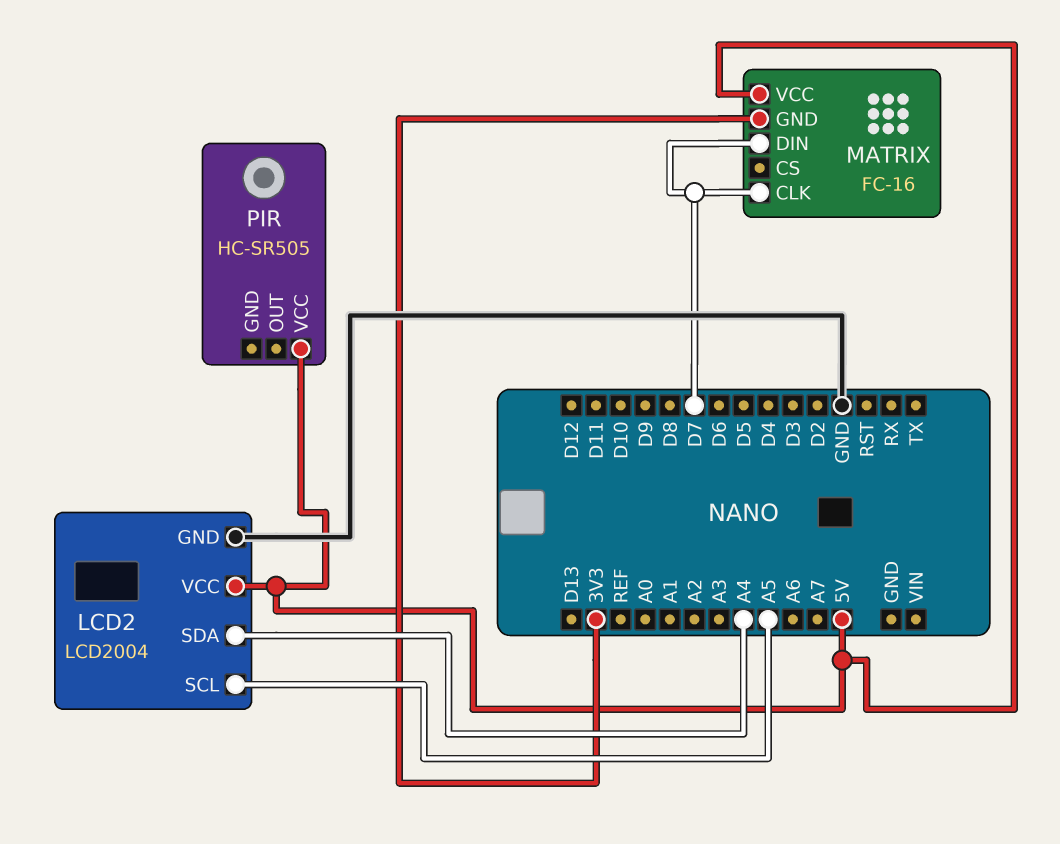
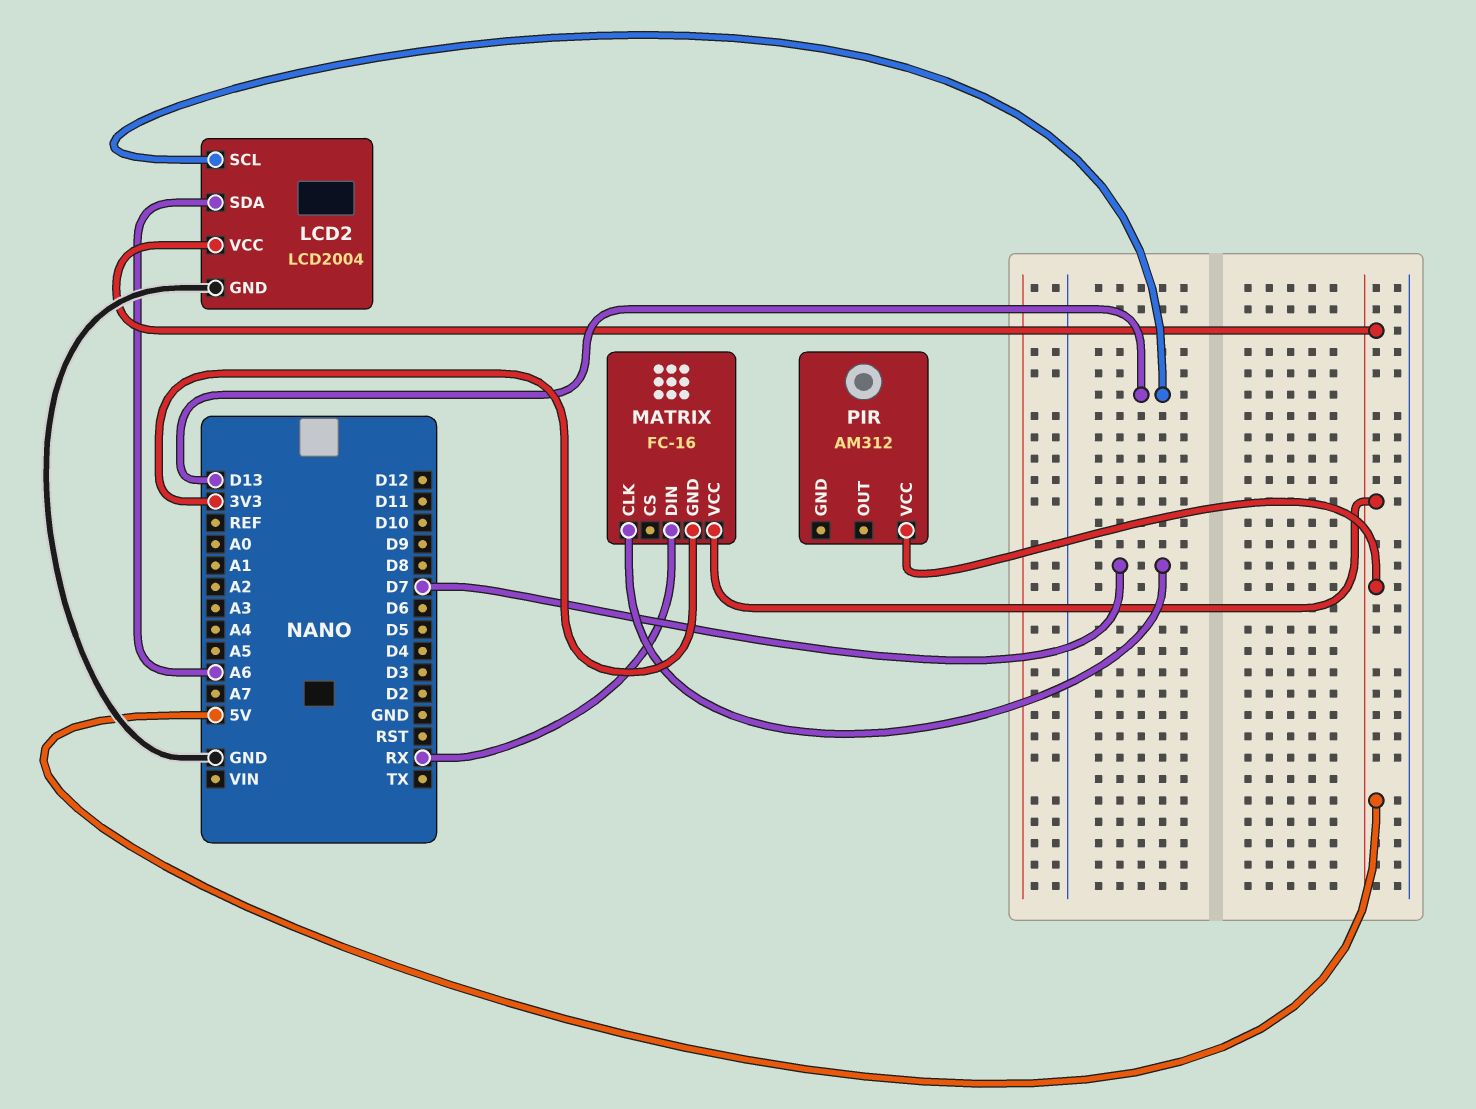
LCD2 pin SCL: A5 -> D13
LCD2 pin SDA: A4 -> A6
MATRIX pin DIN: D7 -> RX
PIR: HC-SR505 -> AM312

